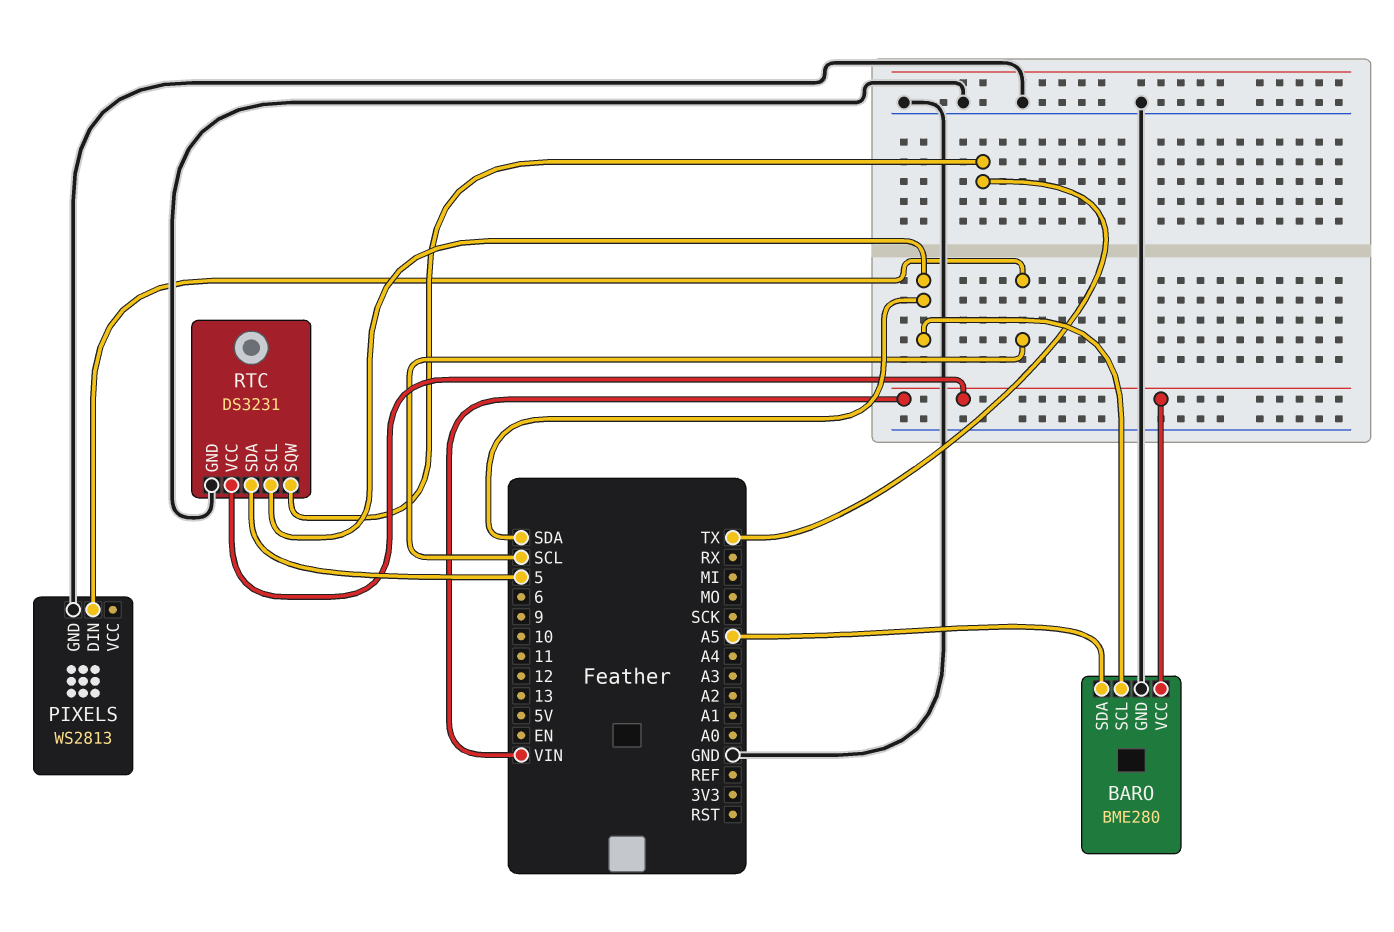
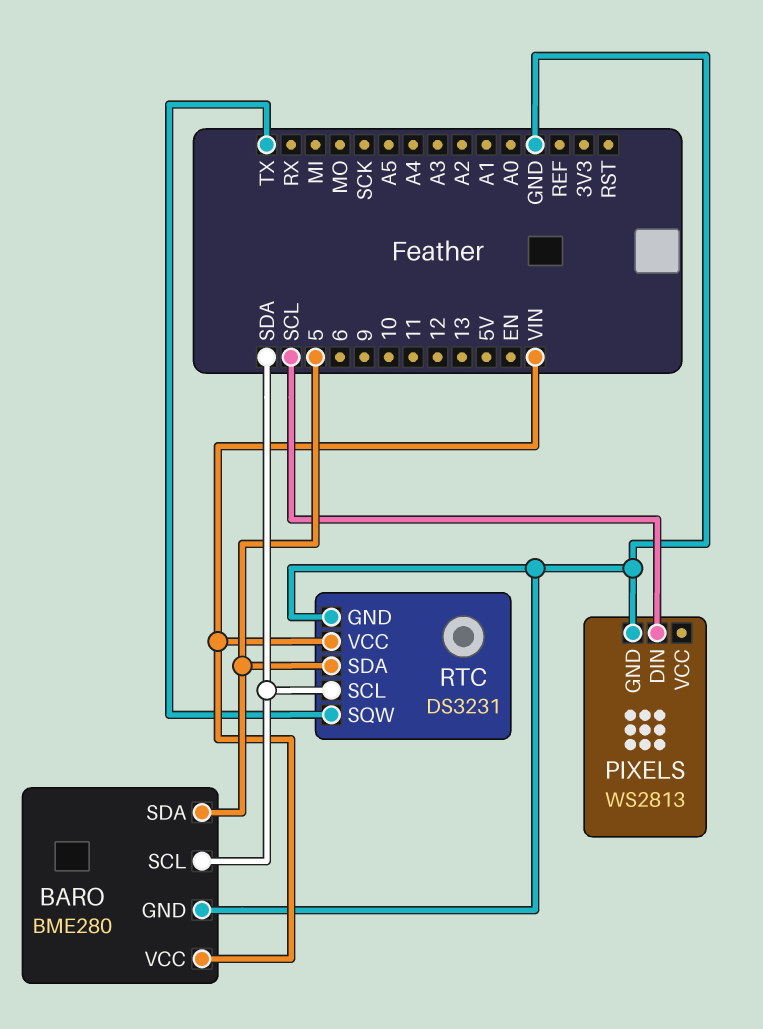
BARO pin SDA: A5 -> 5

